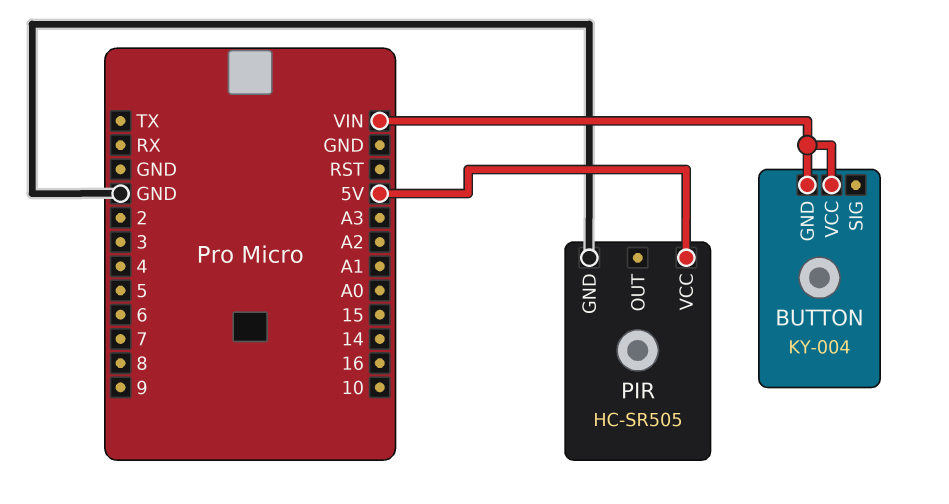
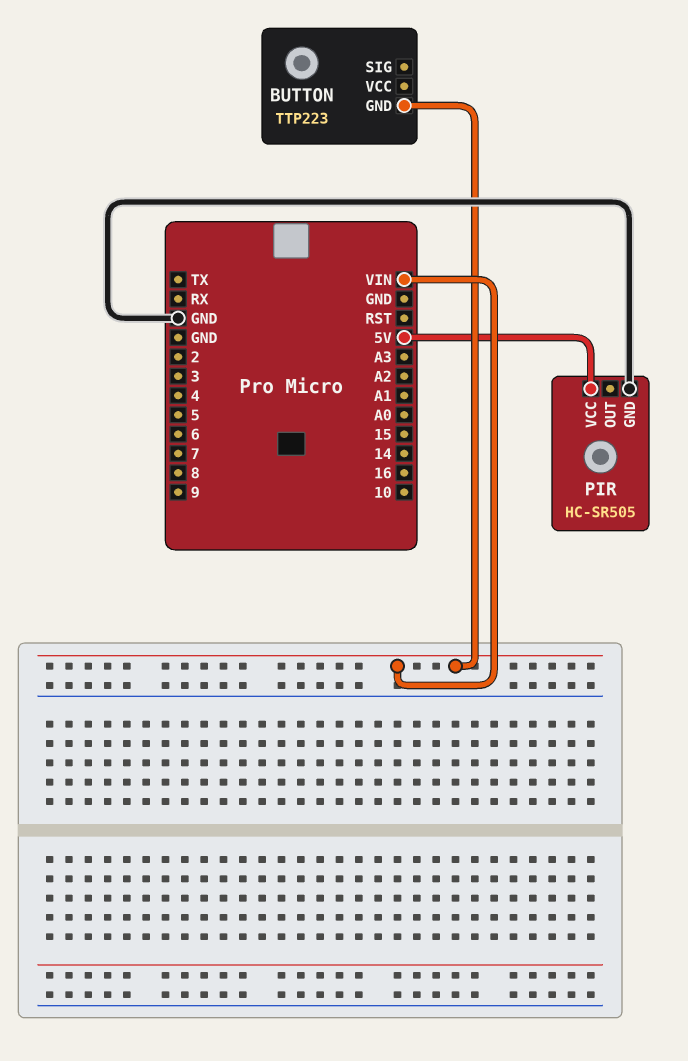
BUTTON: KY-004 -> TTP223
BUTTON pin VCC: VIN -> none

